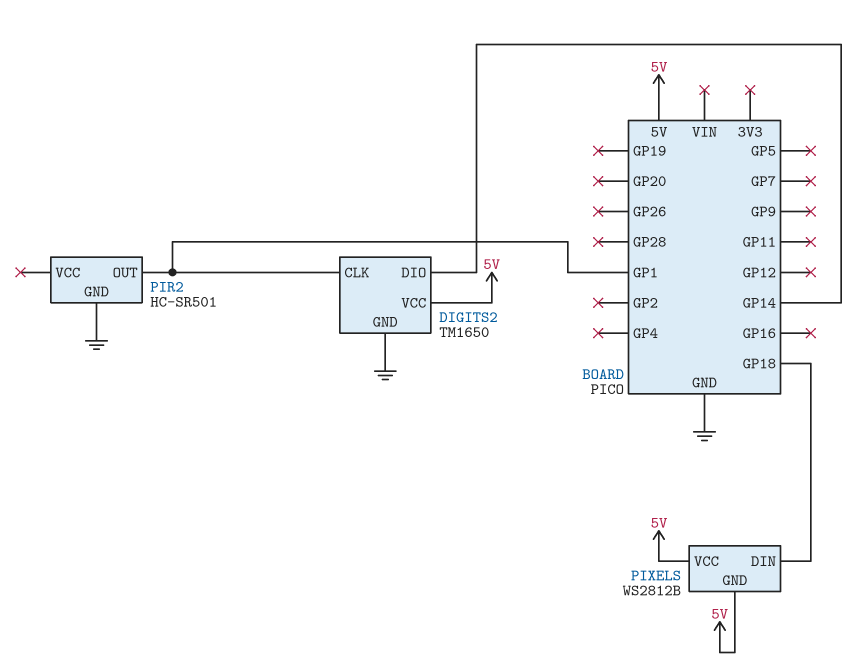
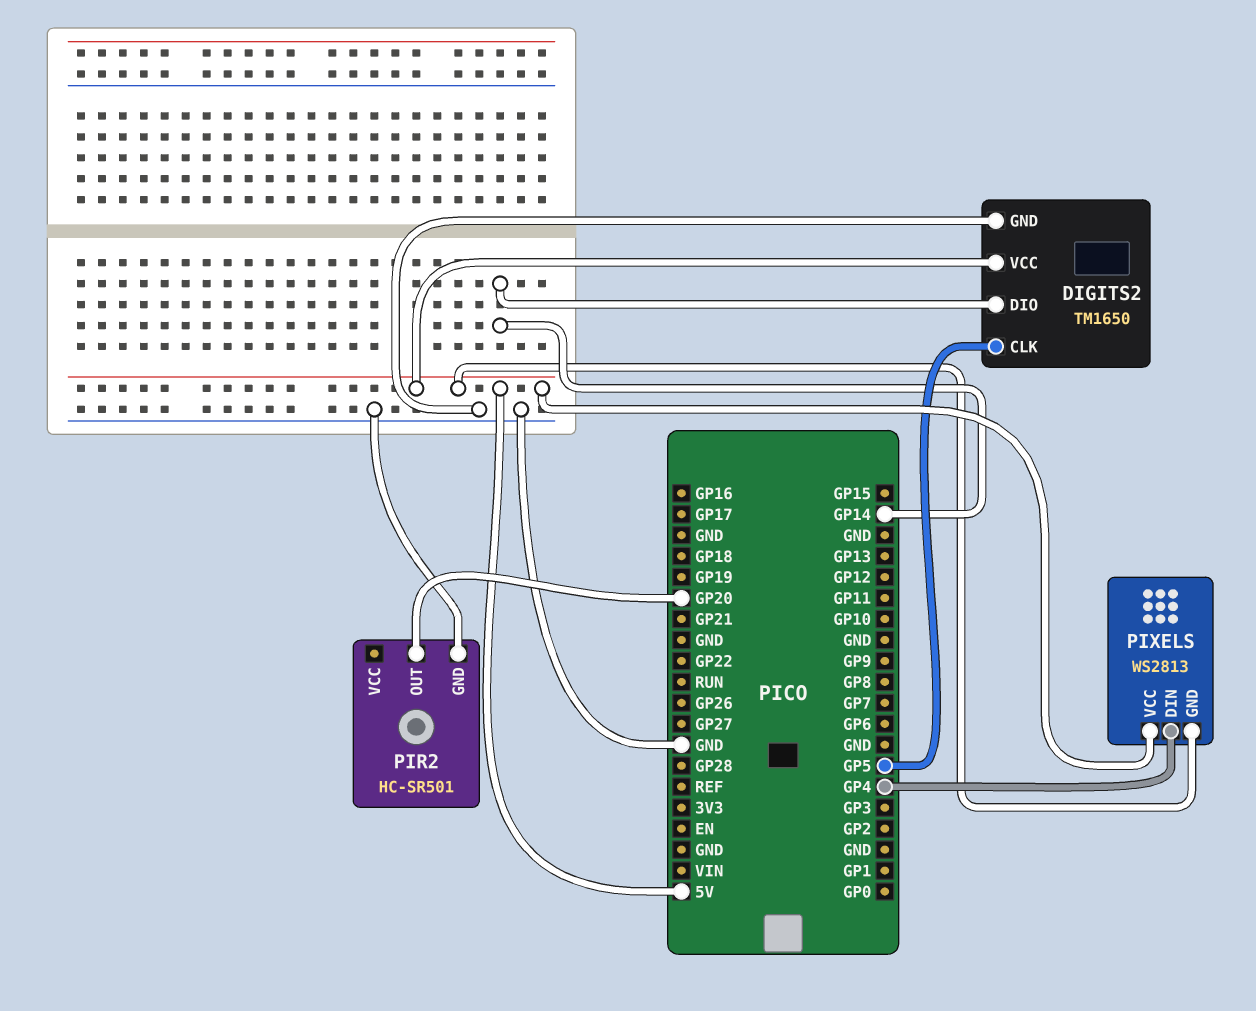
DIGITS2 pin CLK: GP1 -> GP5
PIR2 pin OUT: GP1 -> GP20
PIXELS: WS2812B -> WS2813
PIXELS pin DIN: GP18 -> GP4

